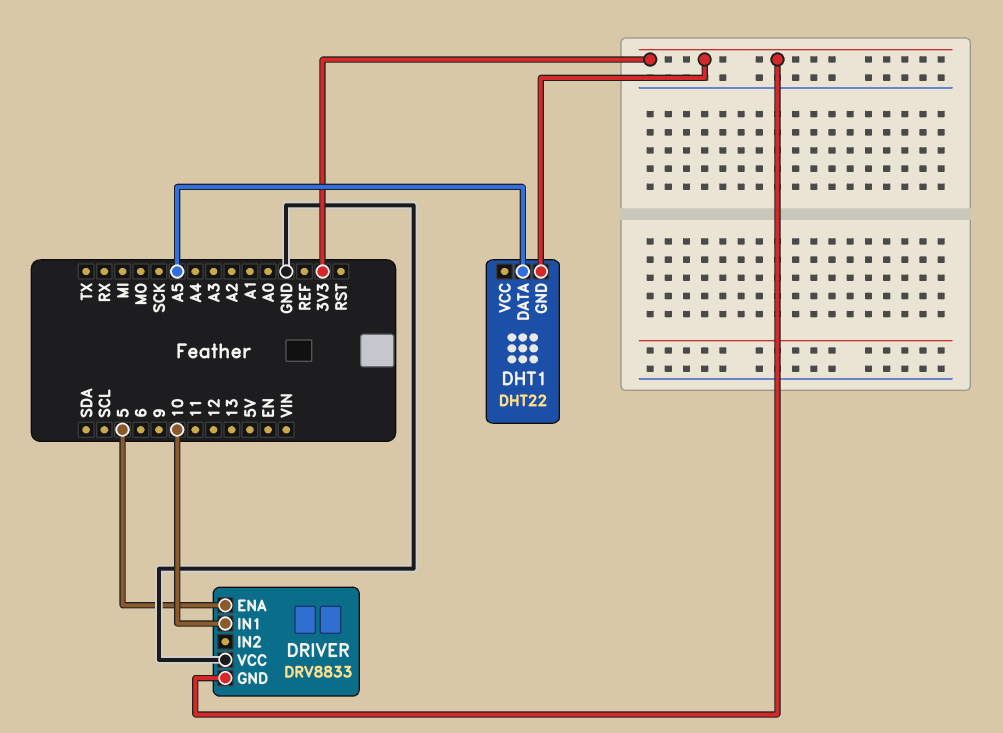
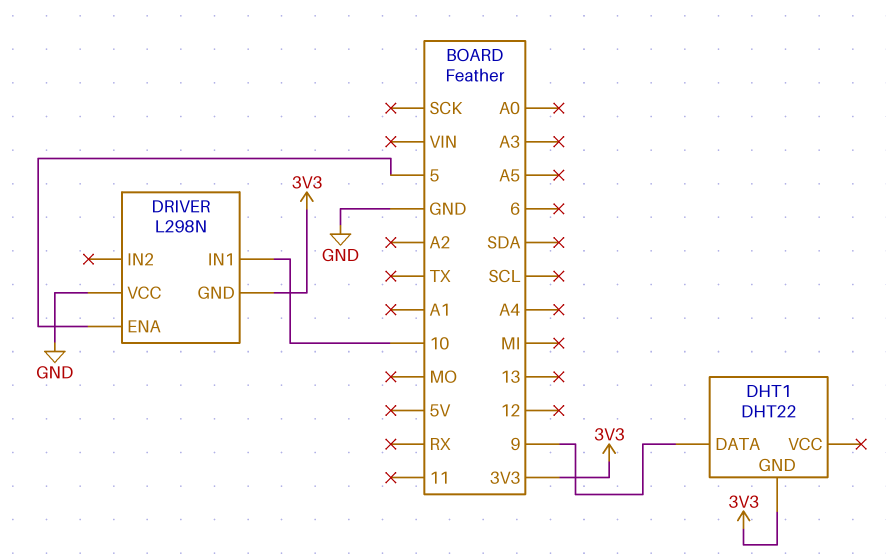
DHT1 pin DATA: A5 -> 9
DRIVER: DRV8833 -> L298N

